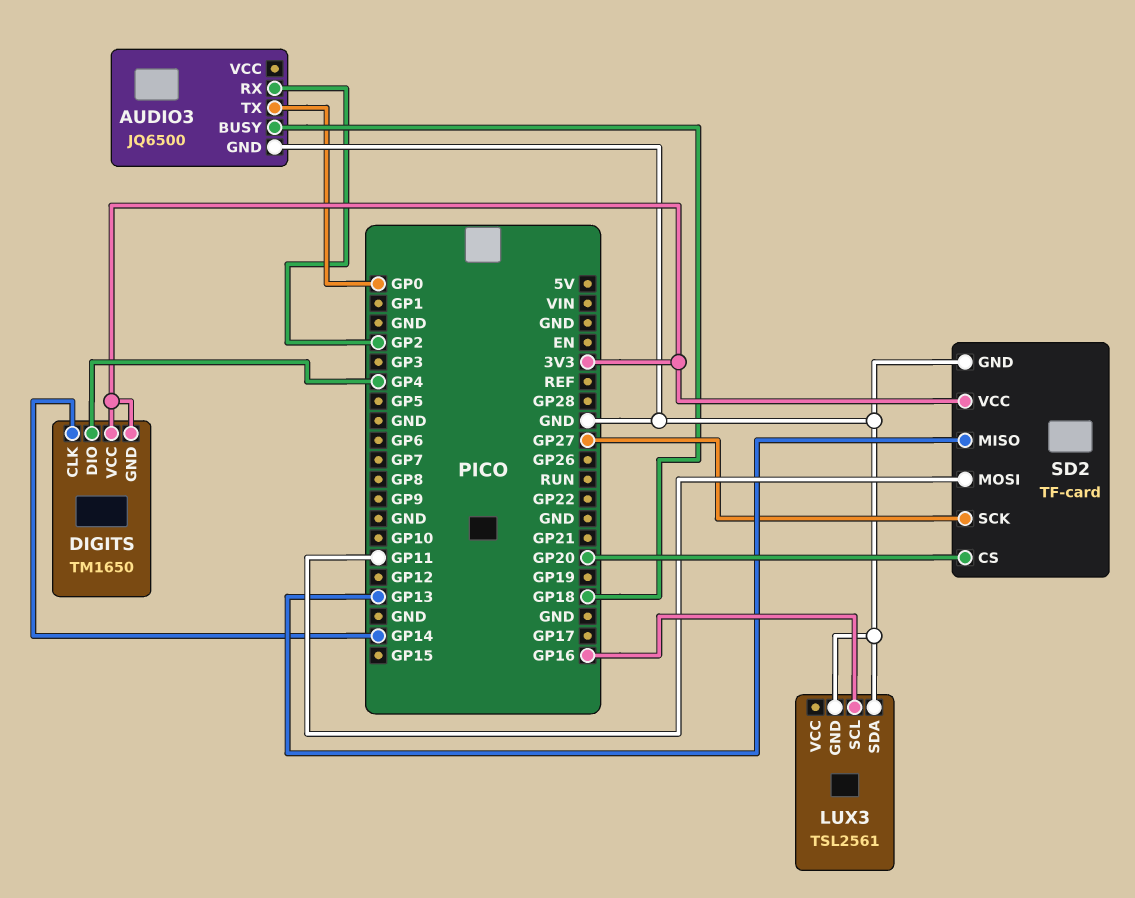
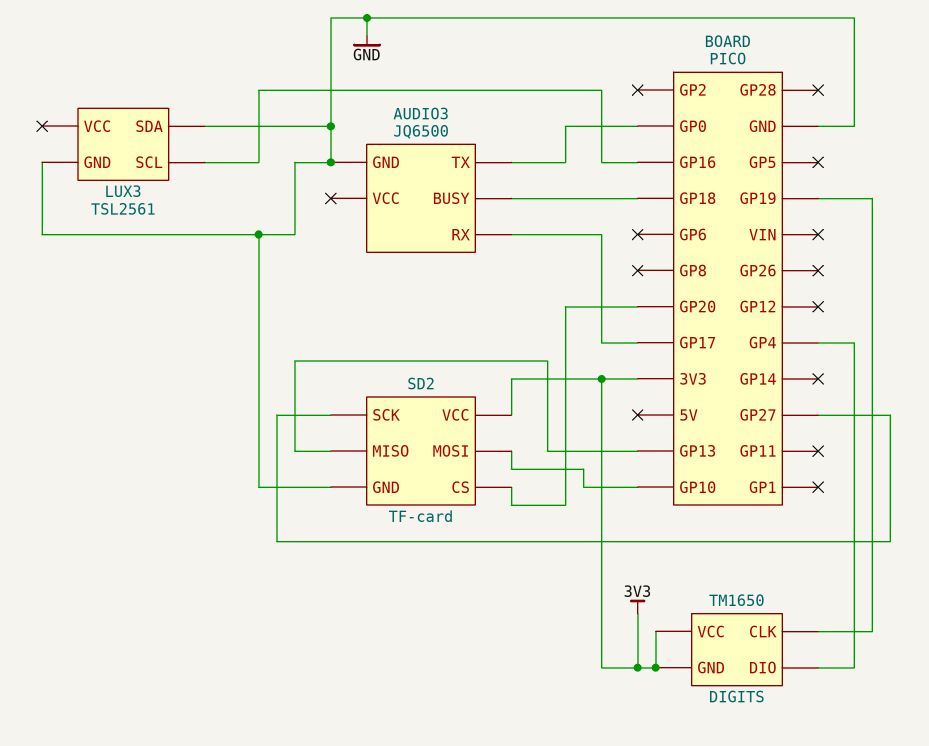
AUDIO3 pin RX: GP2 -> GP17
DIGITS pin CLK: GP14 -> GP19
SD2 pin MOSI: GP11 -> GP10

